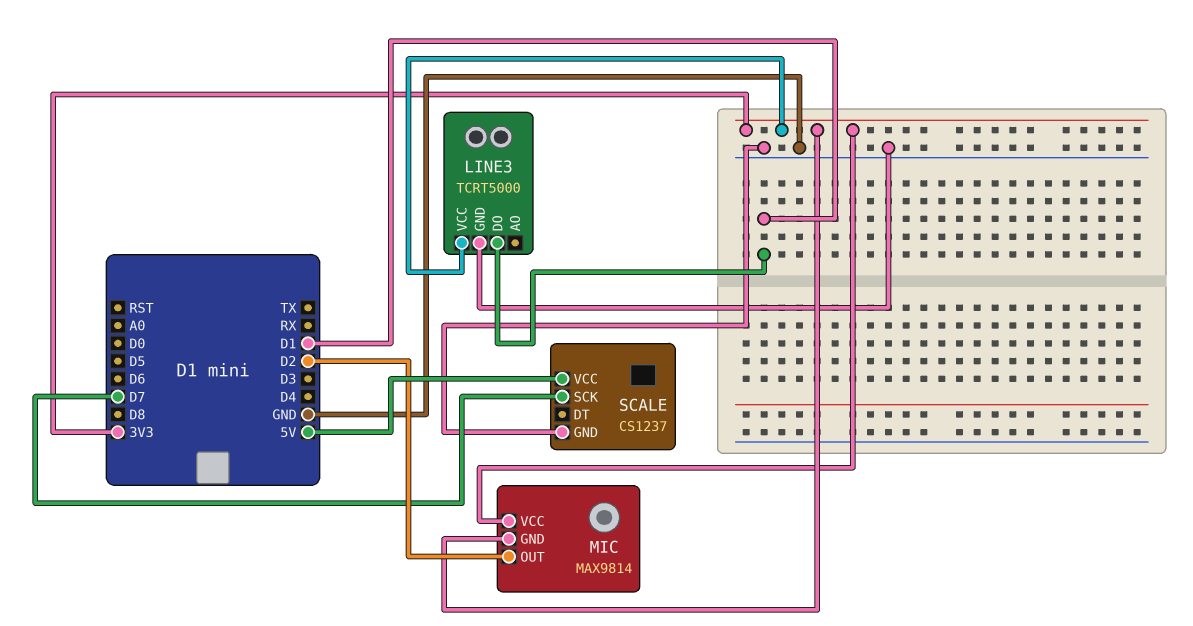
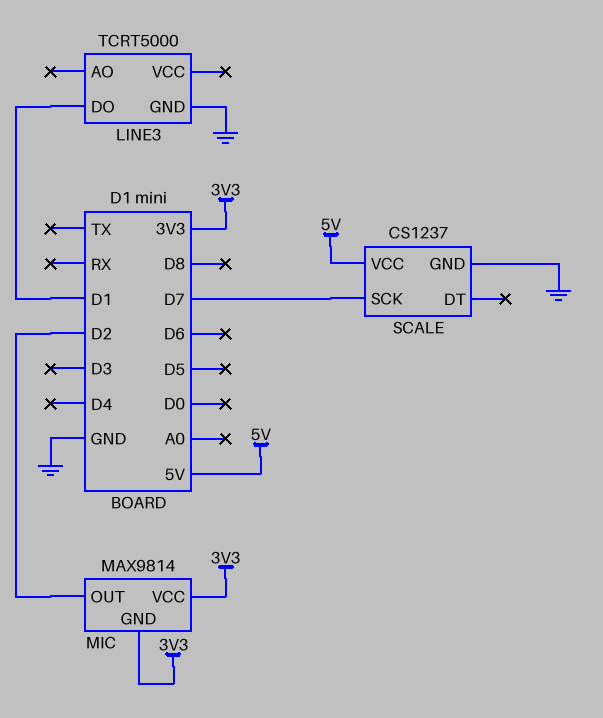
LINE3 pin VCC: 3V3 -> none

